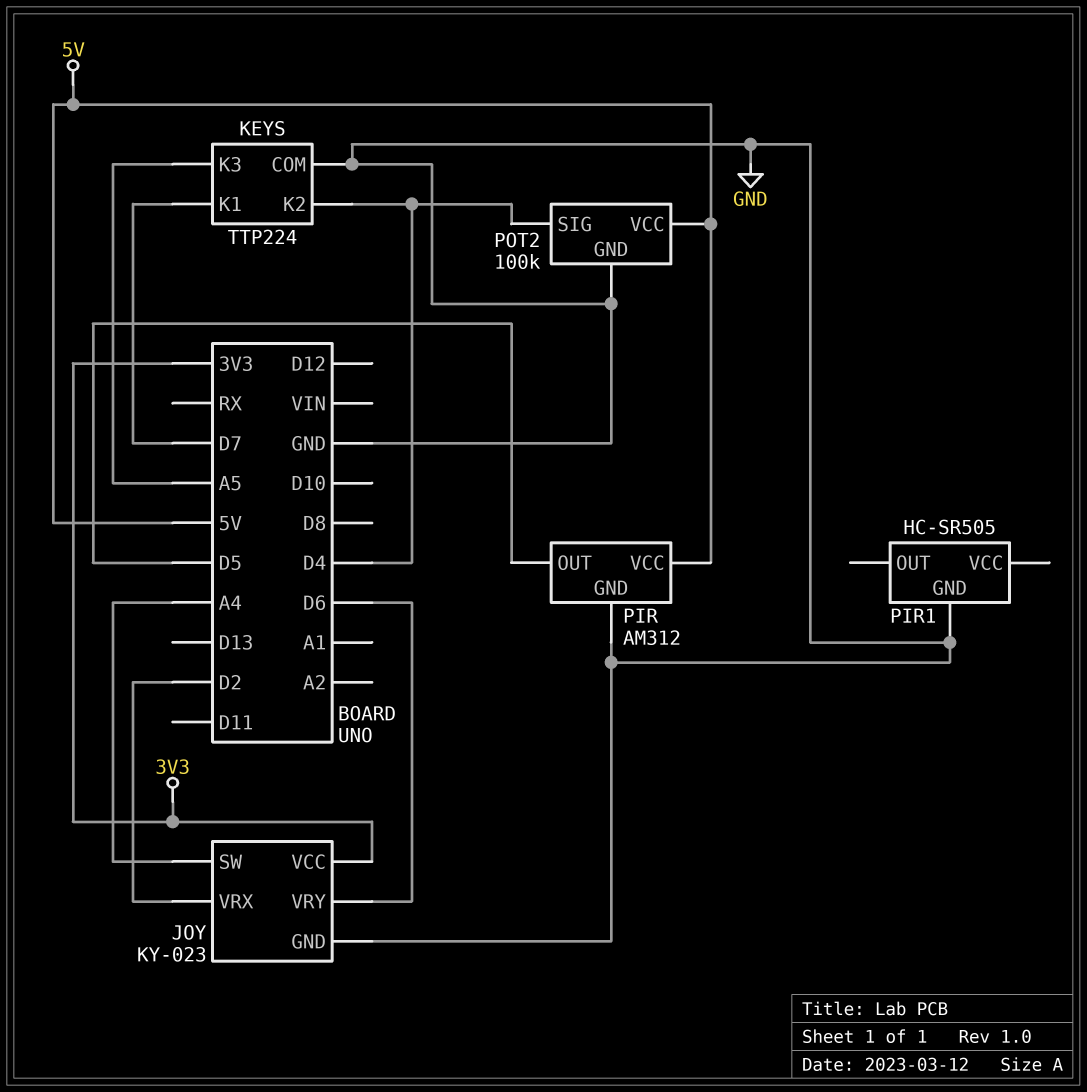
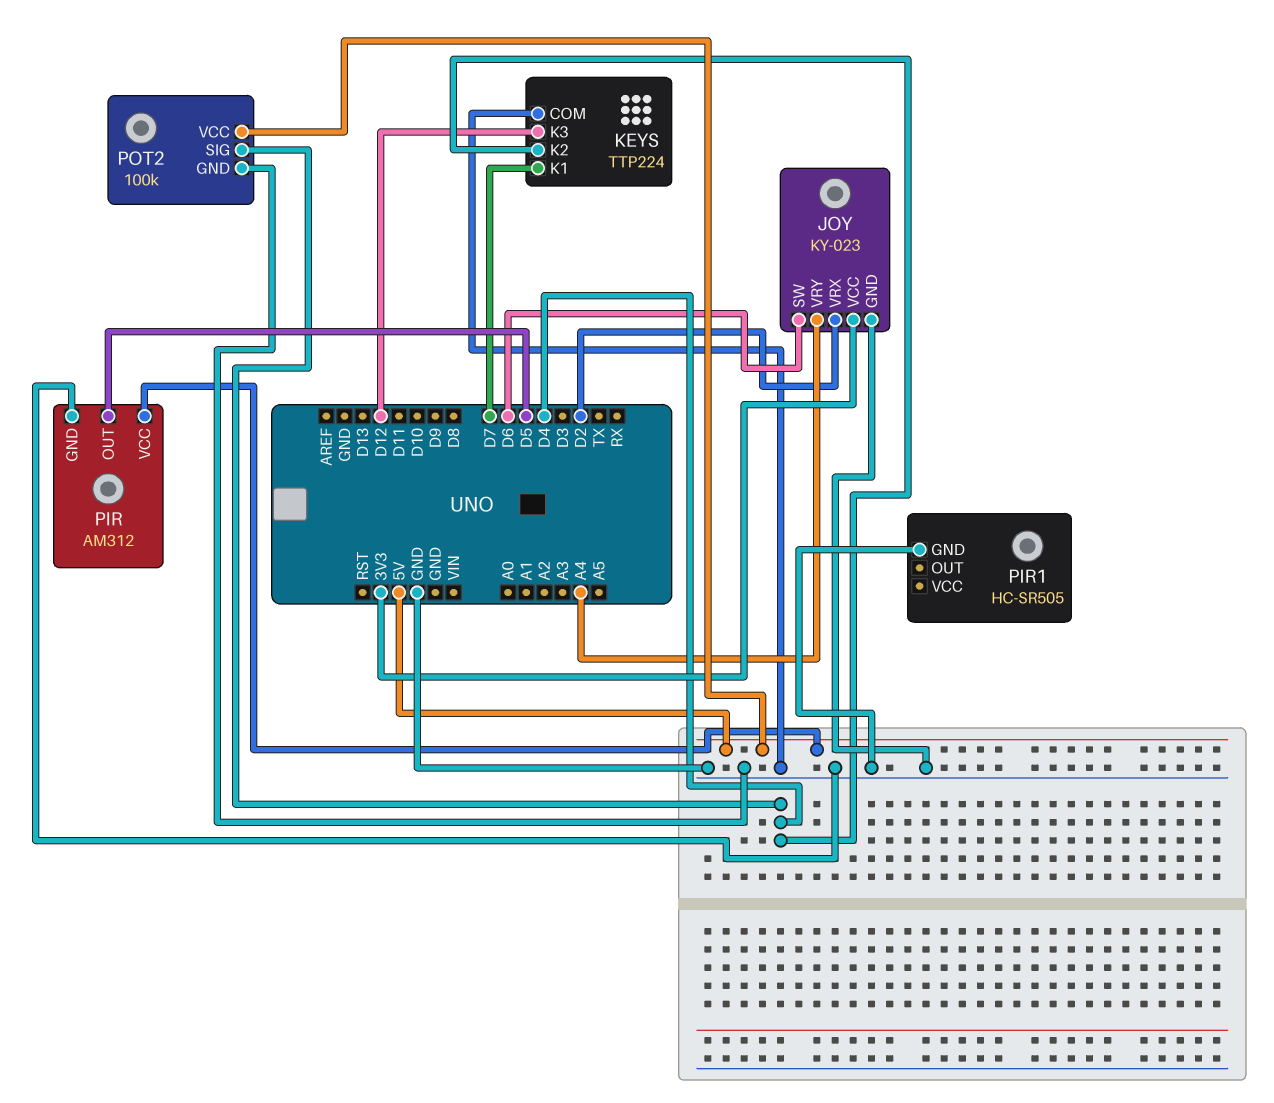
JOY pin SW: A4 -> D6
JOY pin VRY: D6 -> A4
KEYS pin K3: A5 -> D12

